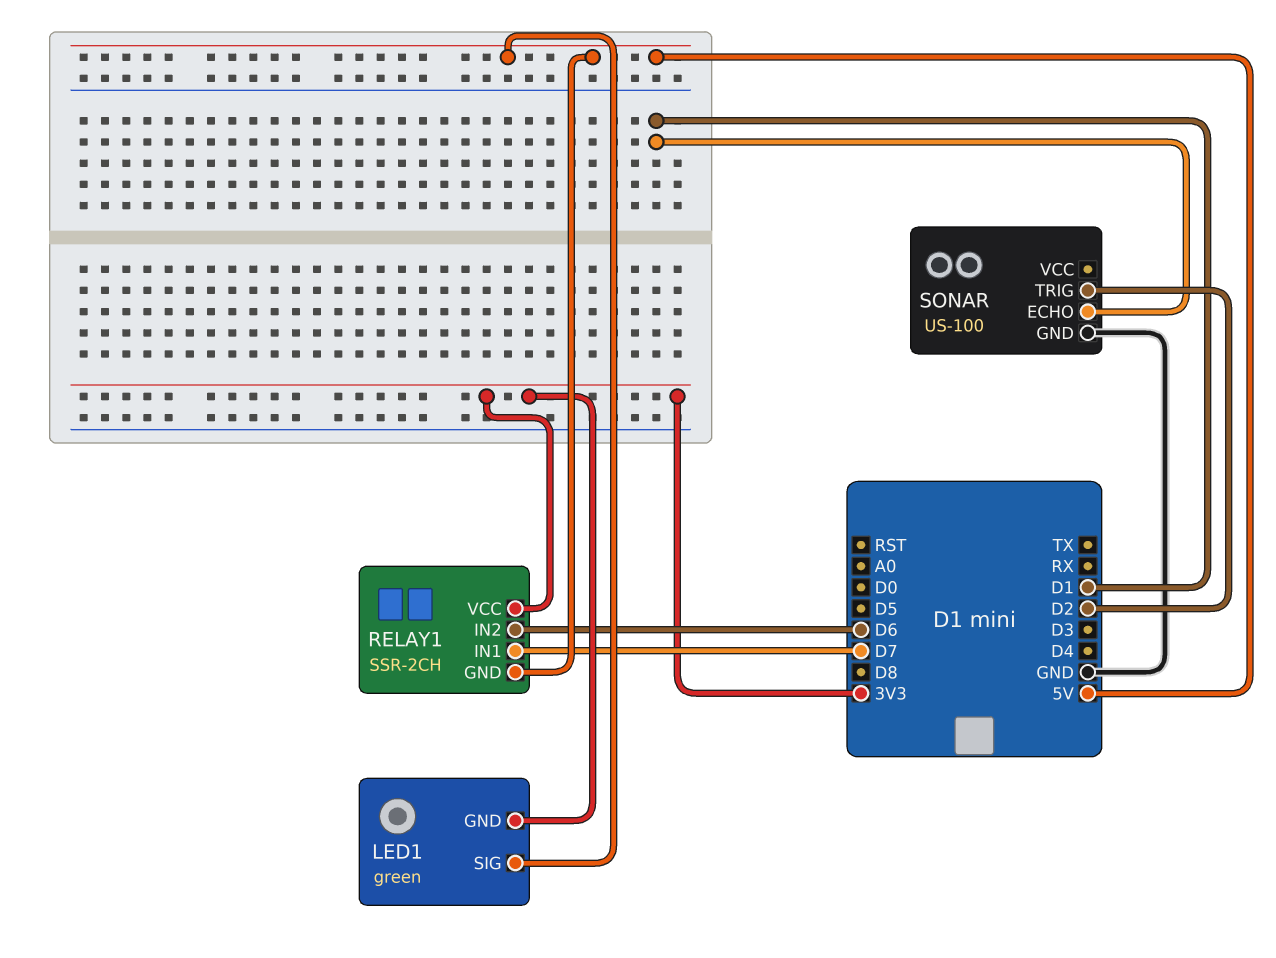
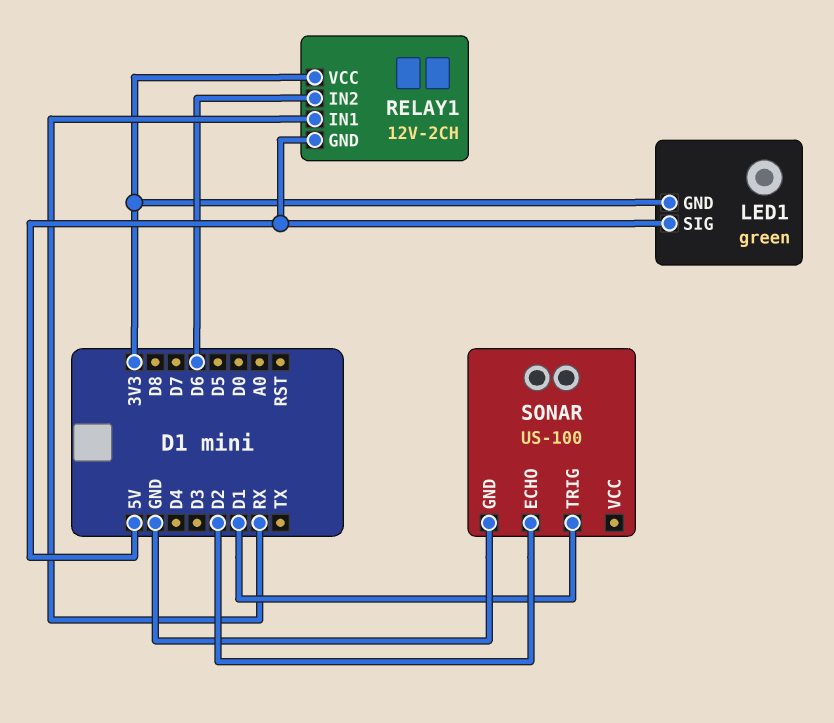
RELAY1: SSR-2CH -> 12V-2CH
RELAY1 pin IN1: D7 -> RX
SONAR pin ECHO: D1 -> D2
SONAR pin TRIG: D2 -> D1

